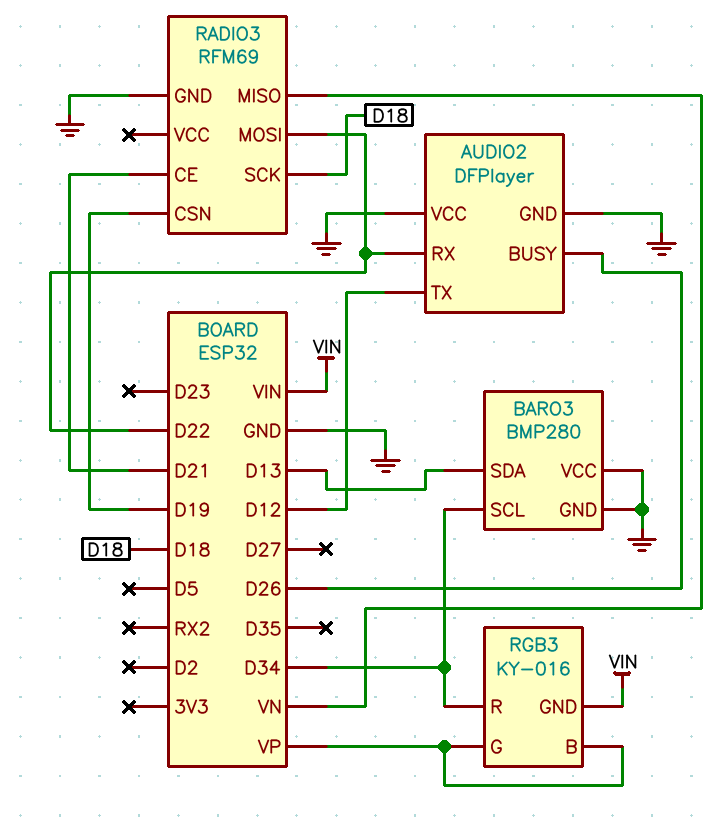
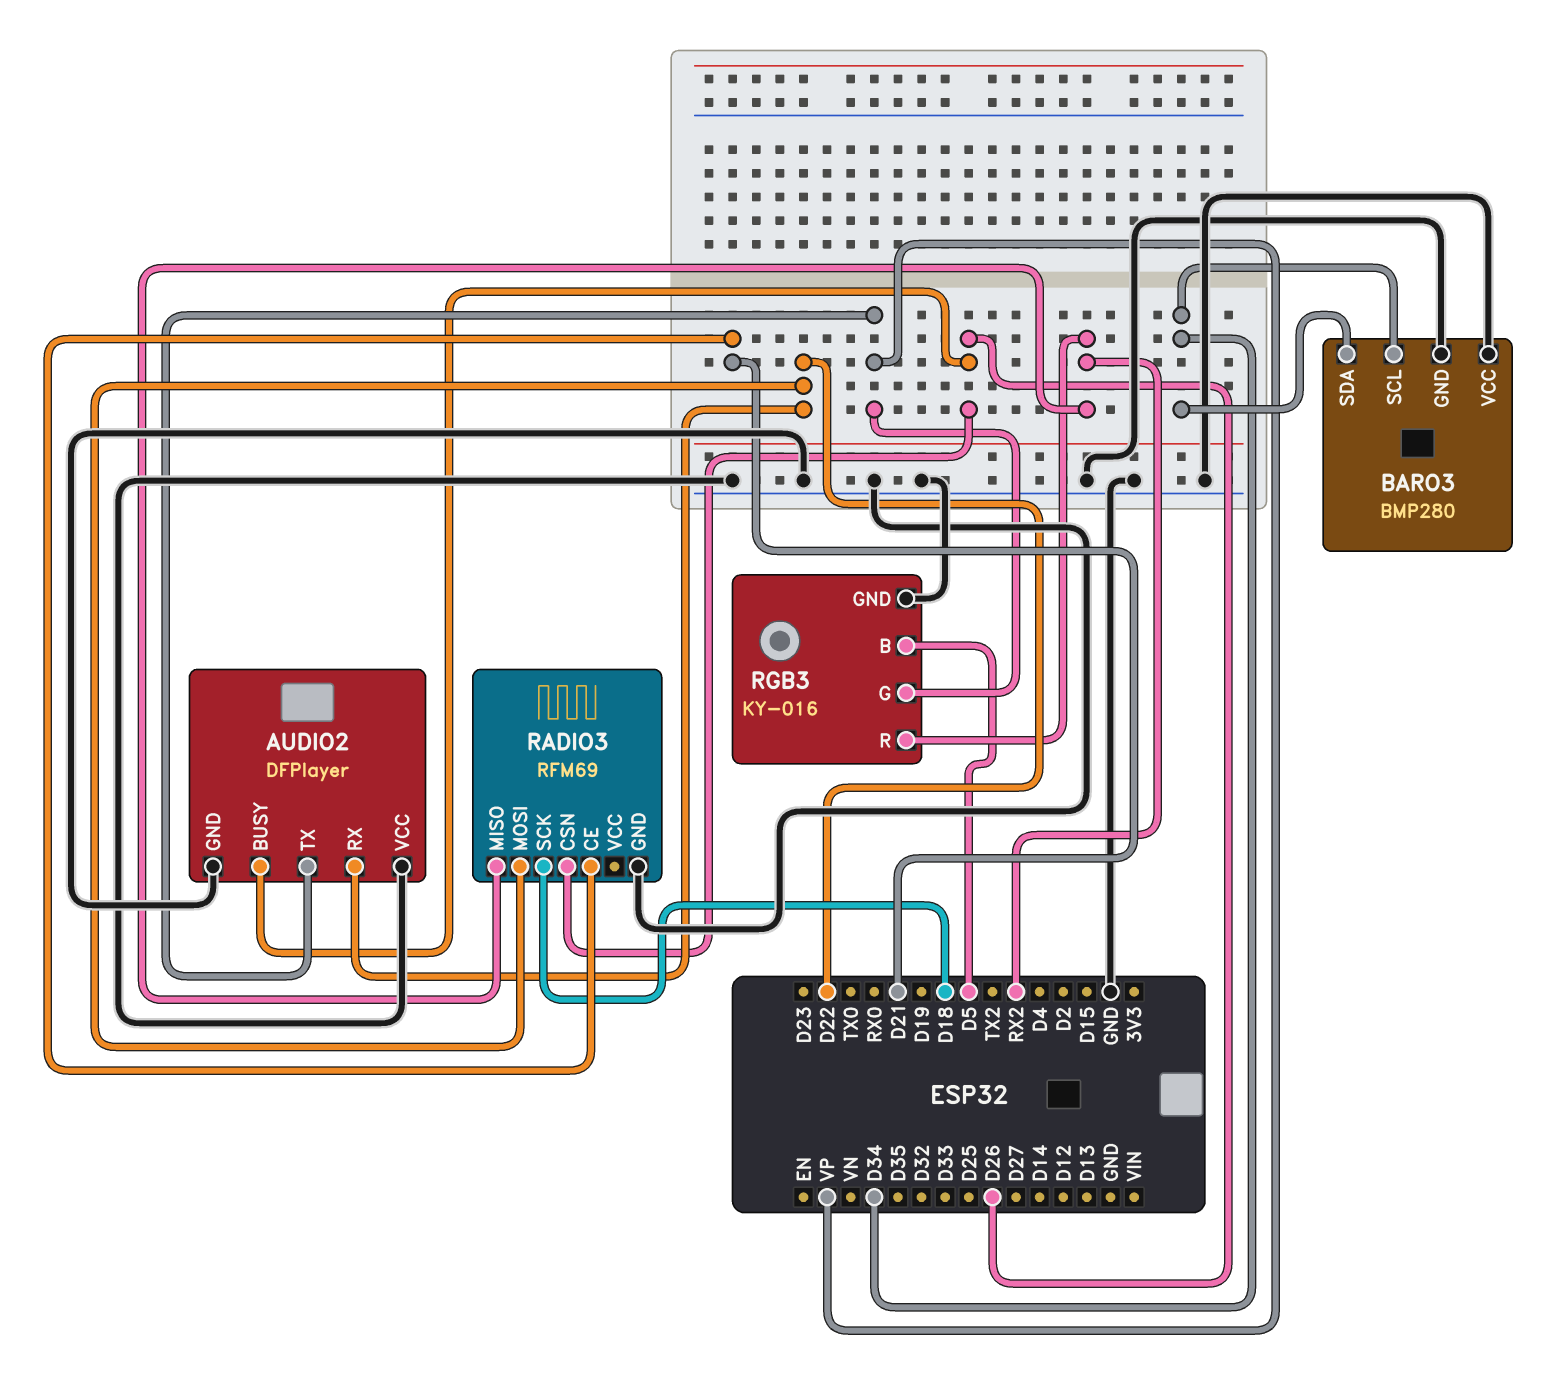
AUDIO2 pin TX: D12 -> VP
BARO3 pin SDA: D13 -> D34
RADIO3 pin CSN: D19 -> D26
RADIO3 pin MISO: VN -> RX2
RGB3 pin B: VP -> D5
RGB3 pin GND: VIN -> GND
RGB3 pin R: D34 -> RX2

